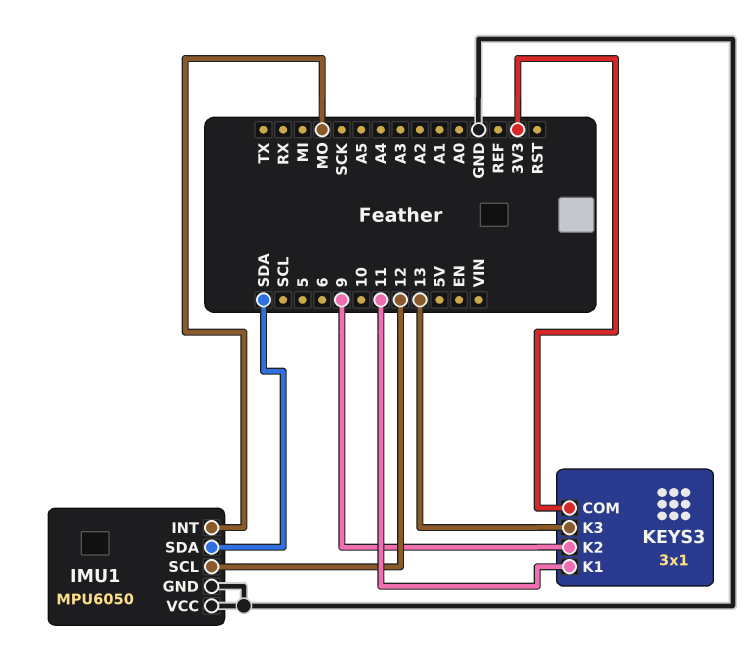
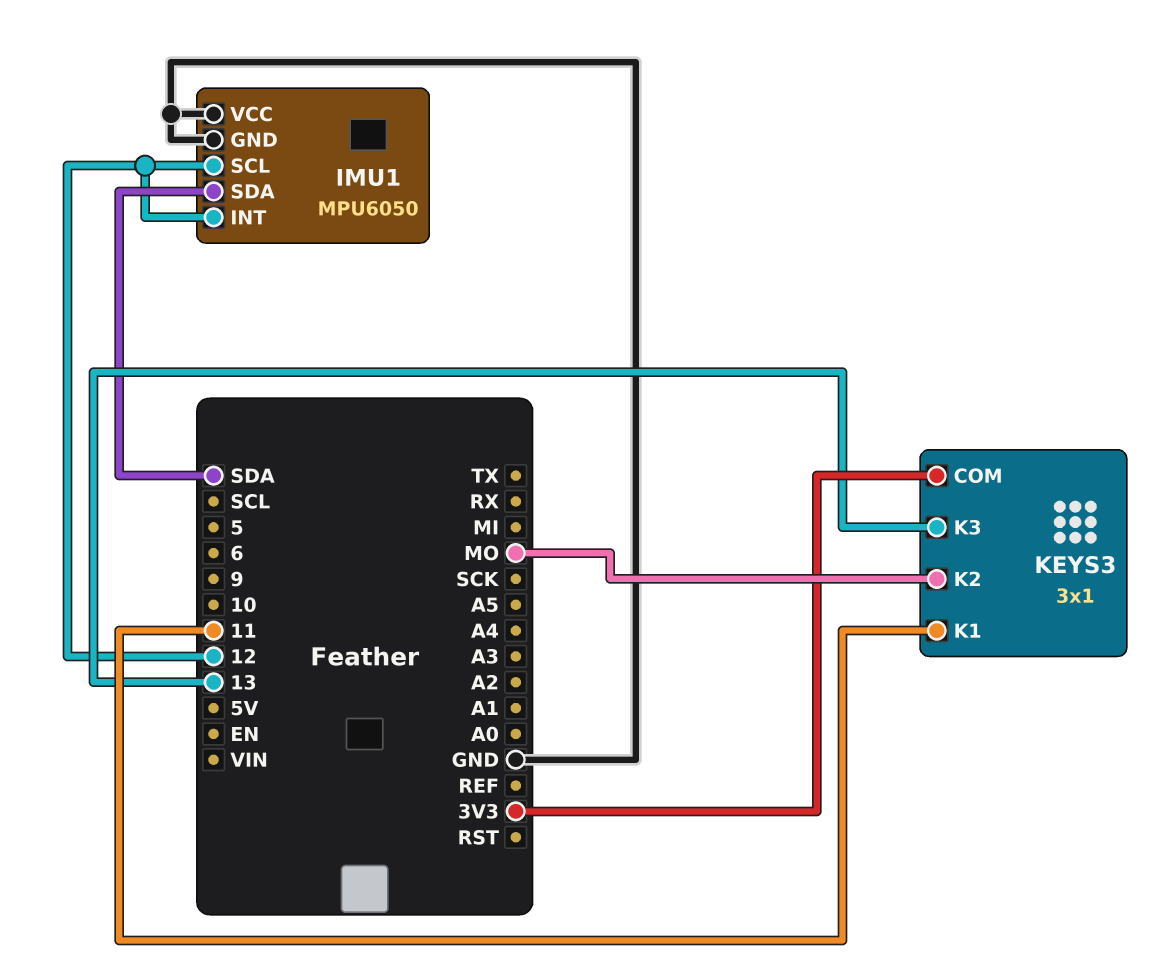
IMU1 pin INT: MO -> 12
KEYS3 pin K2: 9 -> MO

